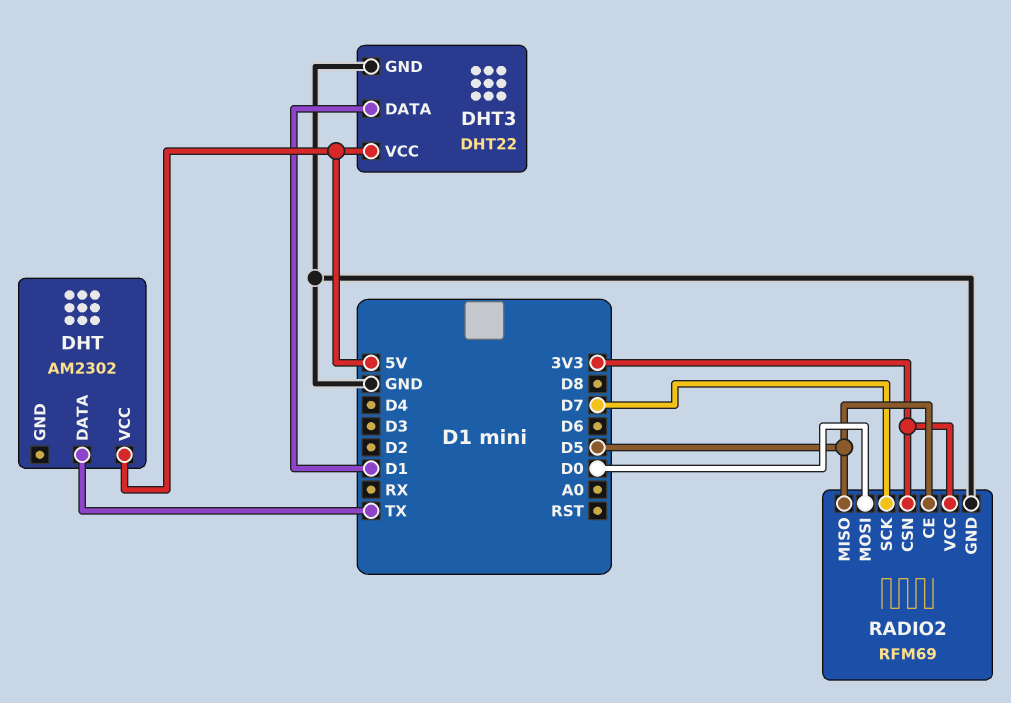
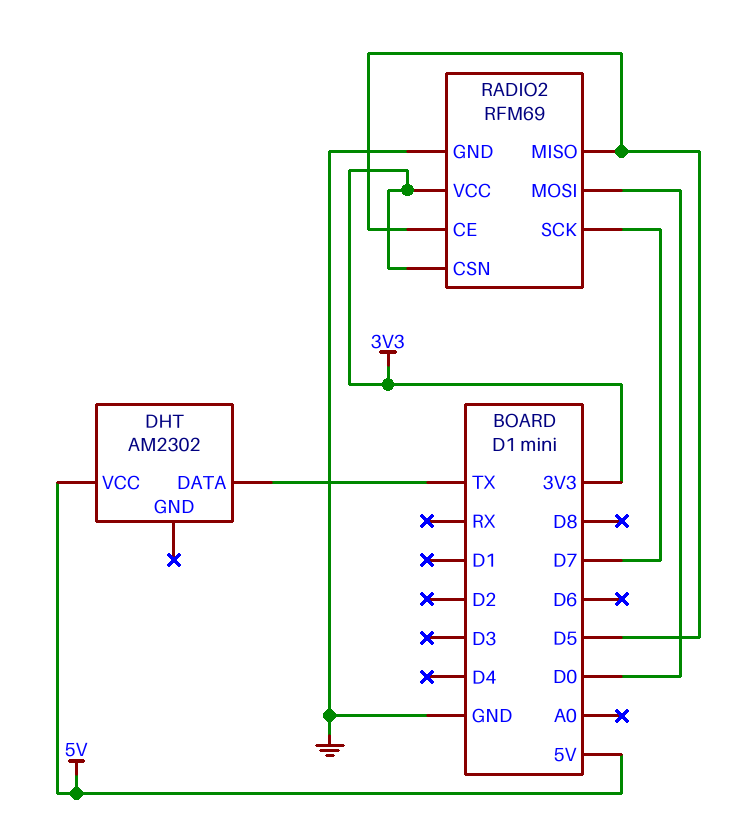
DHT3: DHT22 -> none
DHT3 pin DATA: D1 -> none
DHT3 pin GND: GND -> none
DHT3 pin VCC: 5V -> none

